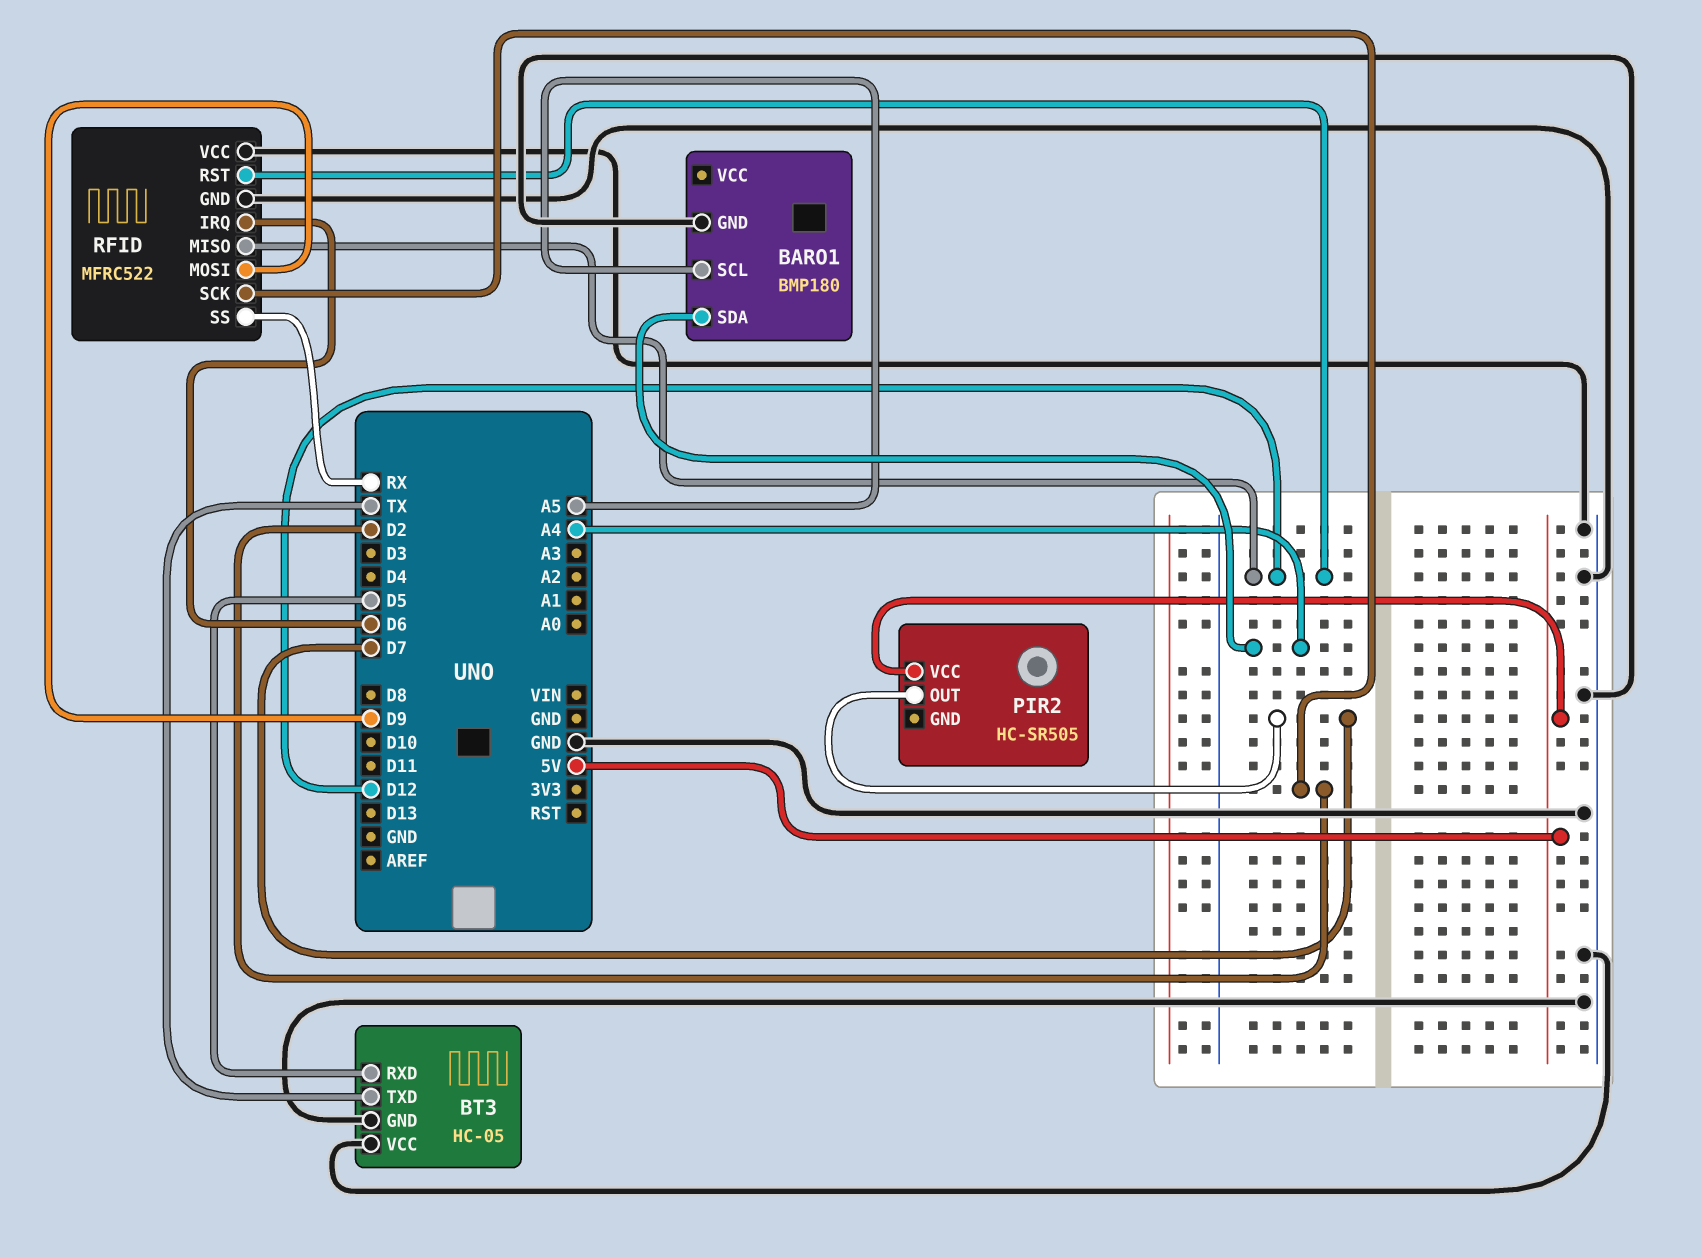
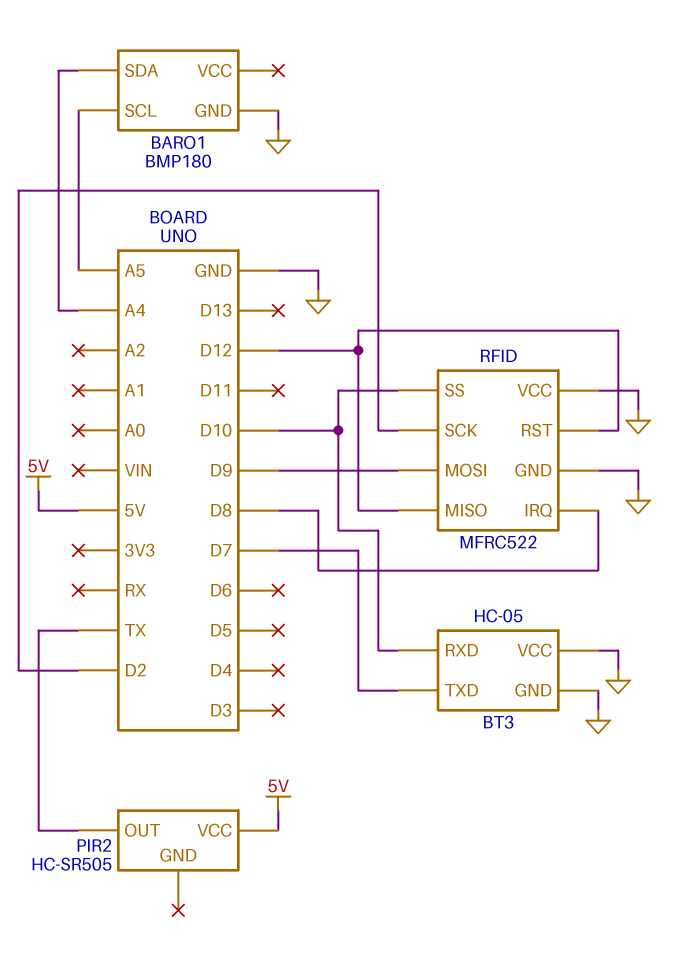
BT3 pin RXD: D5 -> D10
BT3 pin TXD: TX -> D7
PIR2 pin OUT: D7 -> TX
RFID pin IRQ: D6 -> D8
RFID pin SS: RX -> D10

